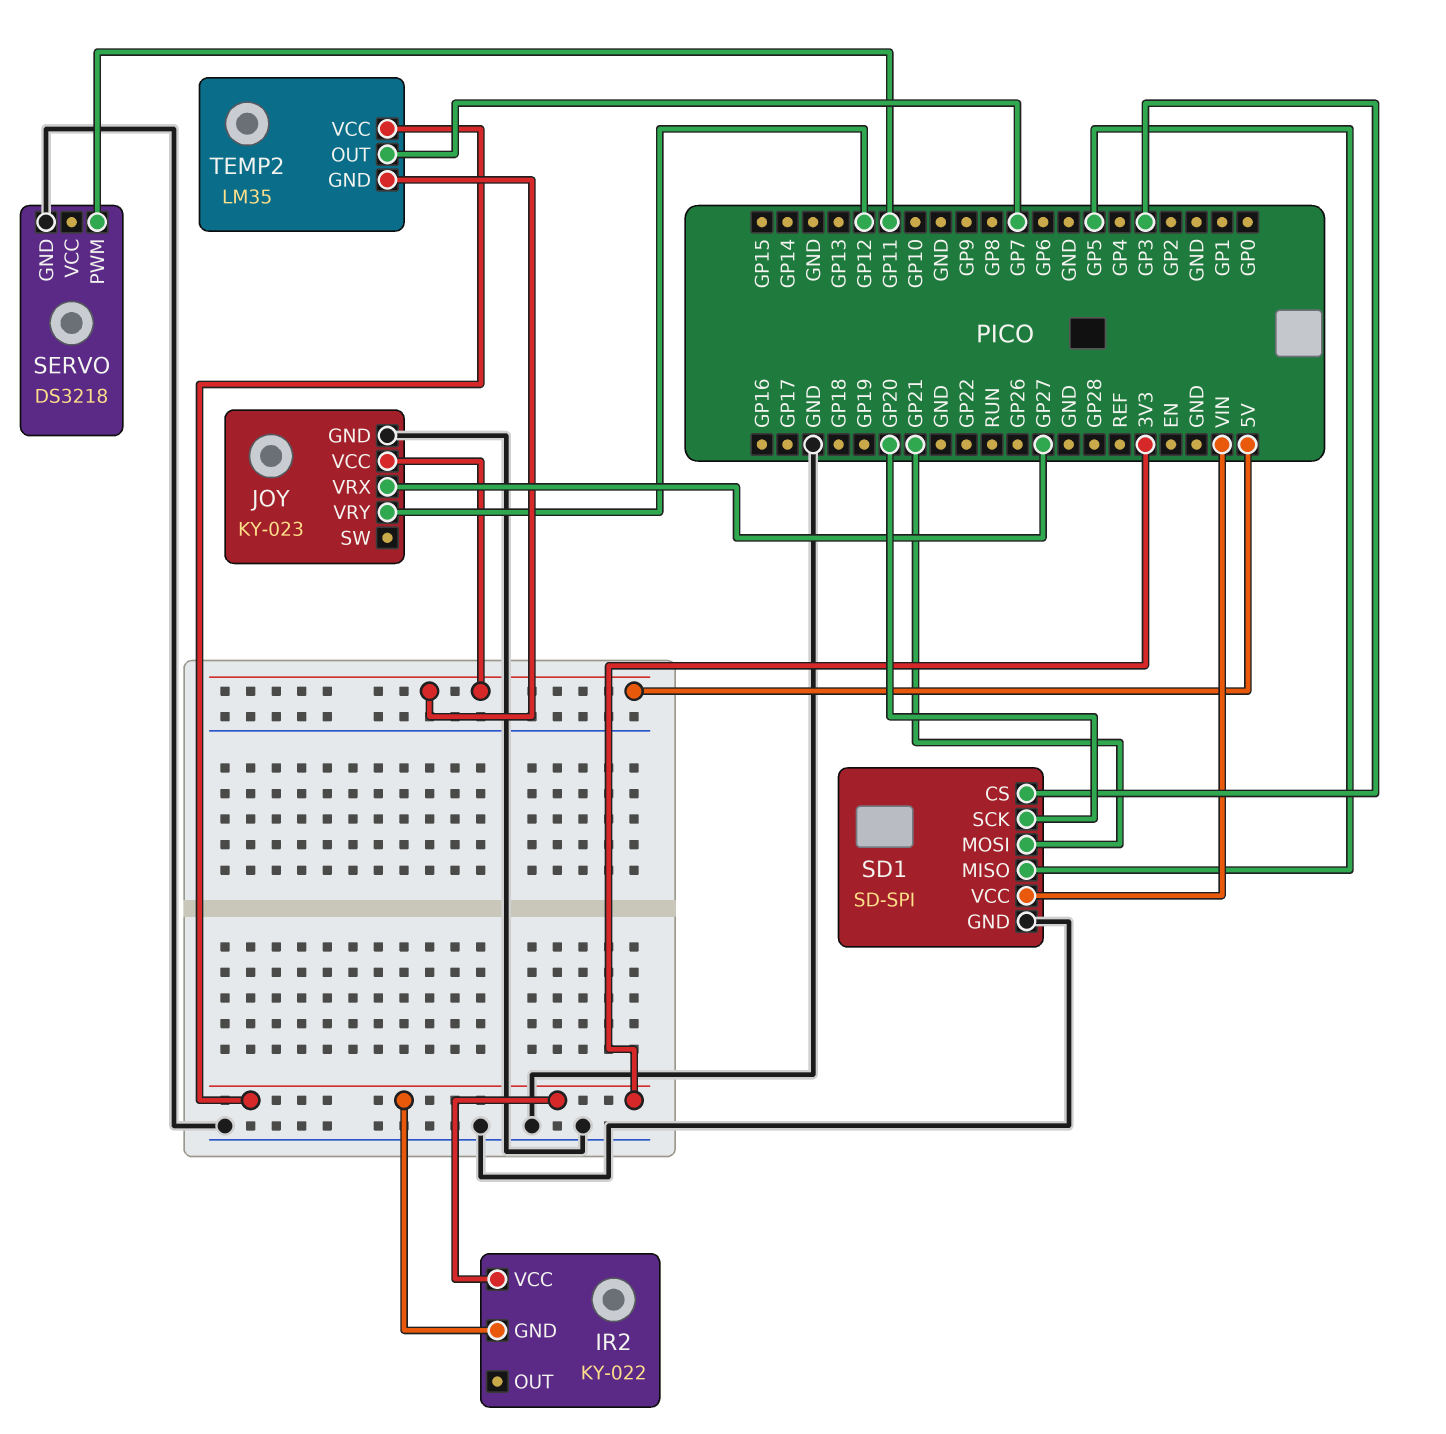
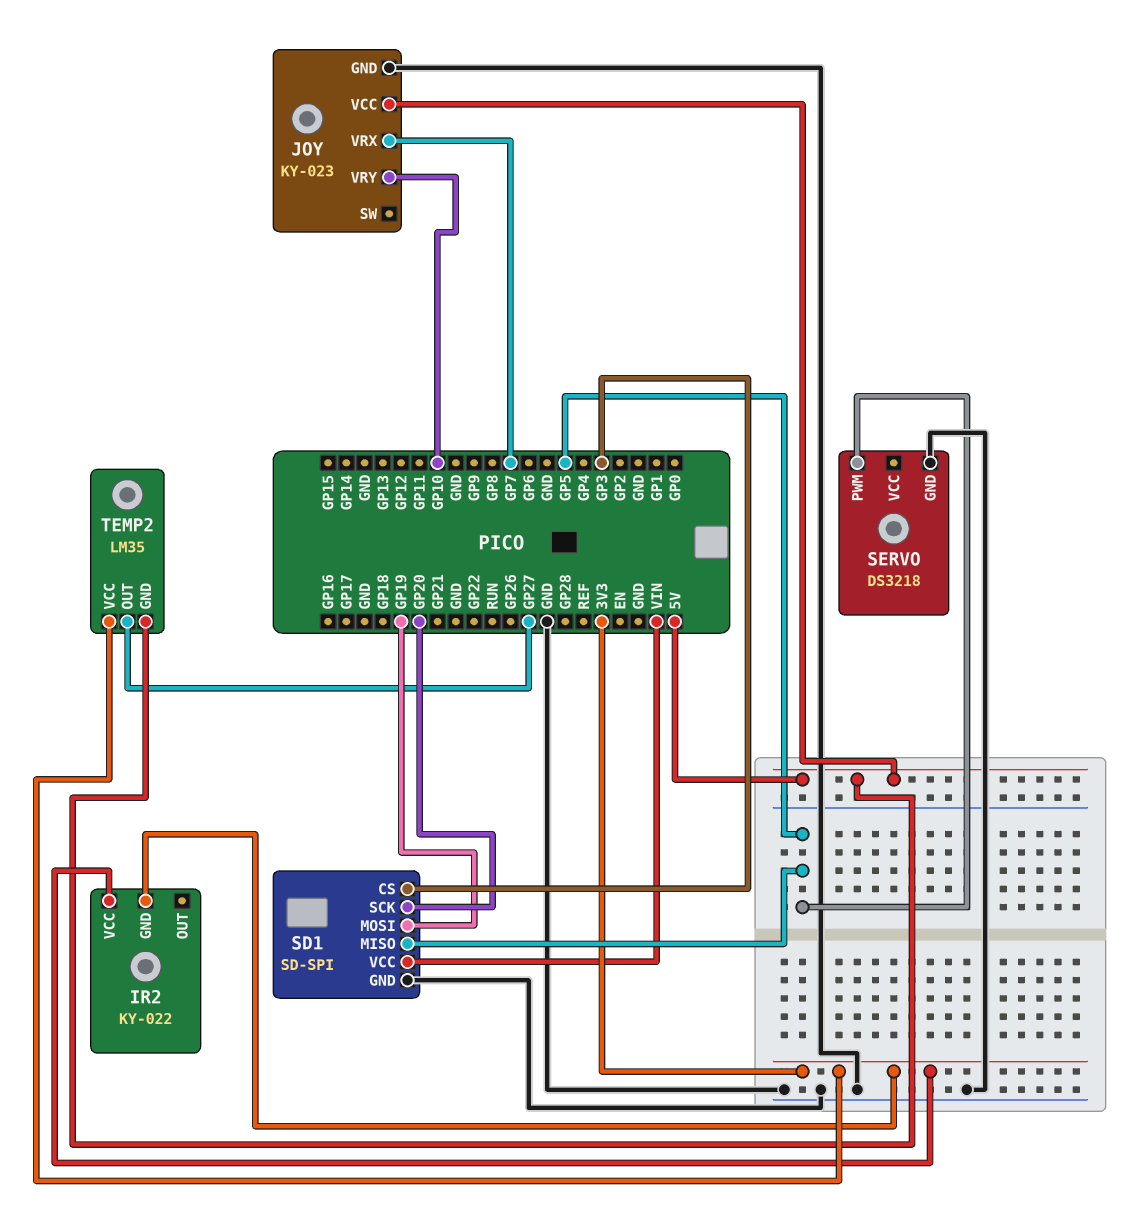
JOY pin VRX: GP27 -> GP7
JOY pin VRY: GP12 -> GP10
SD1 pin MOSI: GP21 -> GP19
SERVO pin PWM: GP11 -> GP5
TEMP2 pin OUT: GP7 -> GP27

